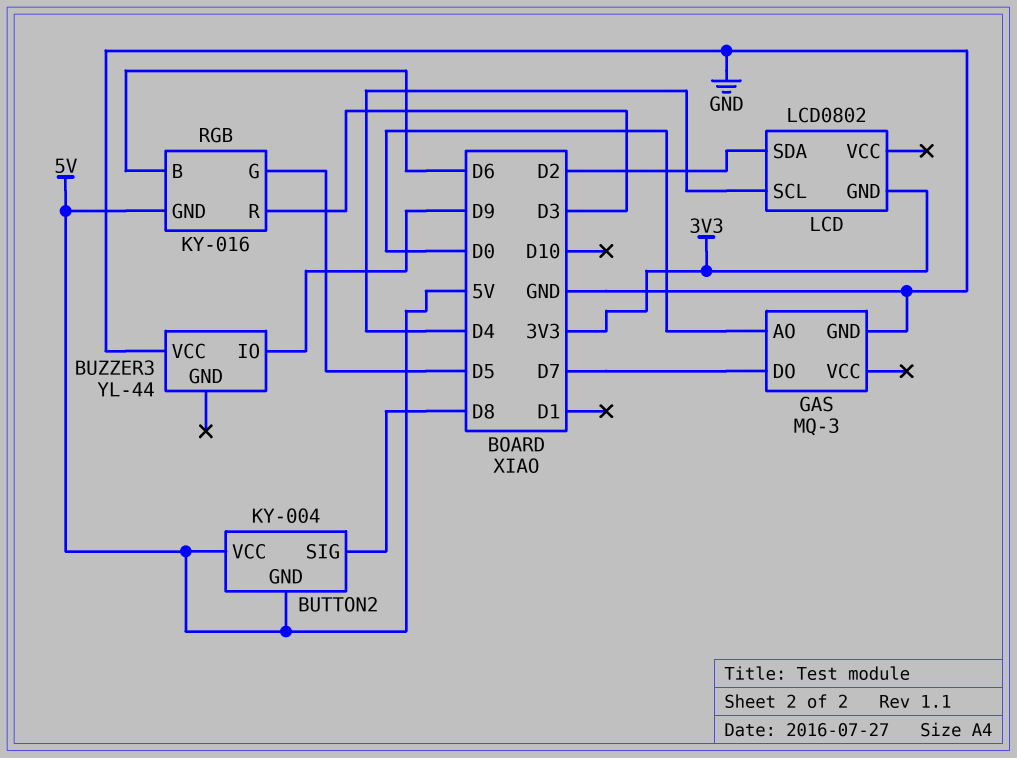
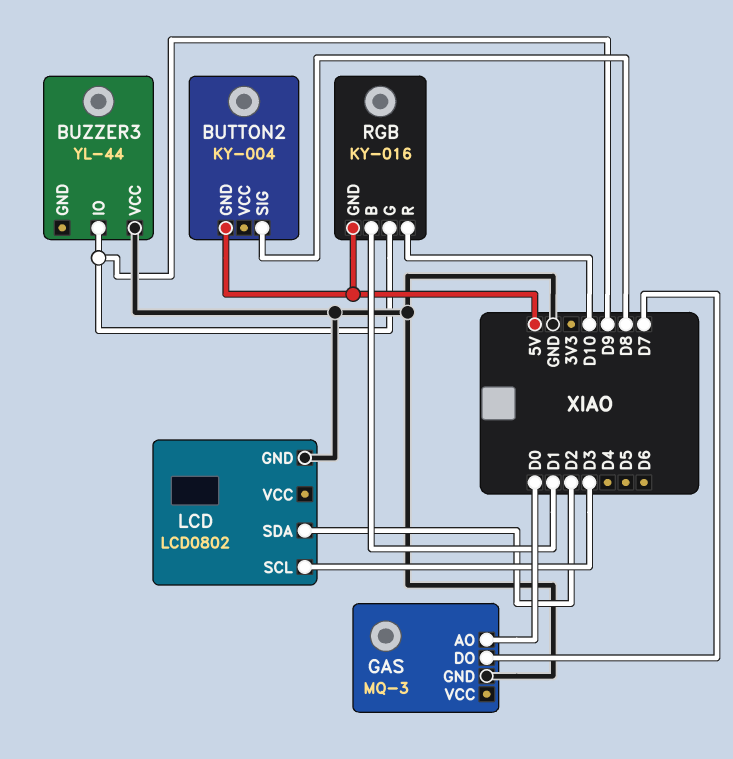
BUTTON2 pin VCC: 5V -> none
LCD pin GND: 3V3 -> GND
LCD pin SCL: D4 -> D3
RGB pin B: D6 -> D1
RGB pin G: D5 -> D9
RGB pin R: D3 -> D10

